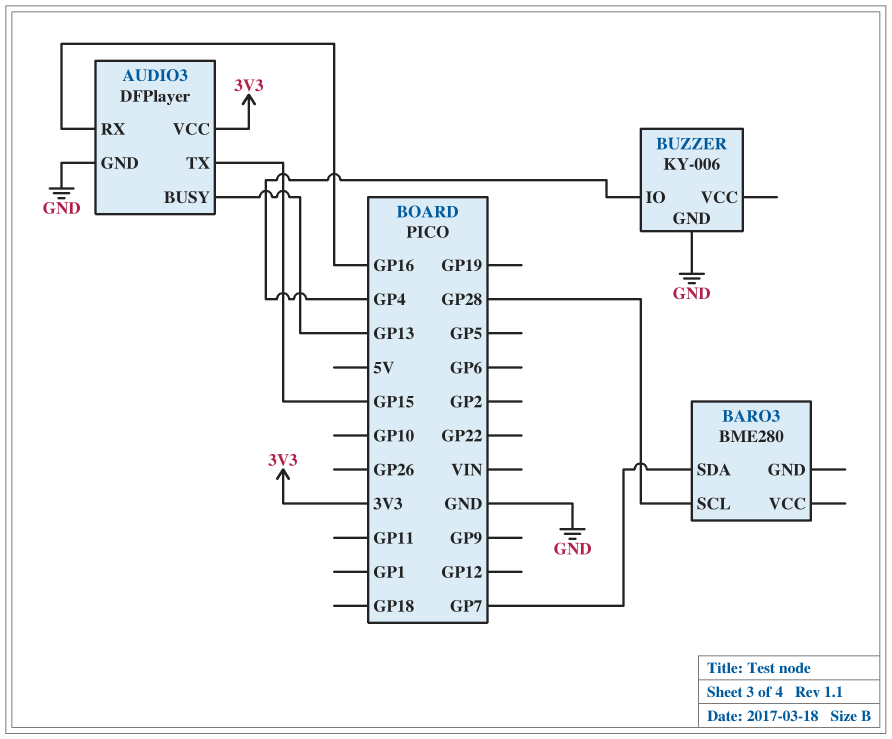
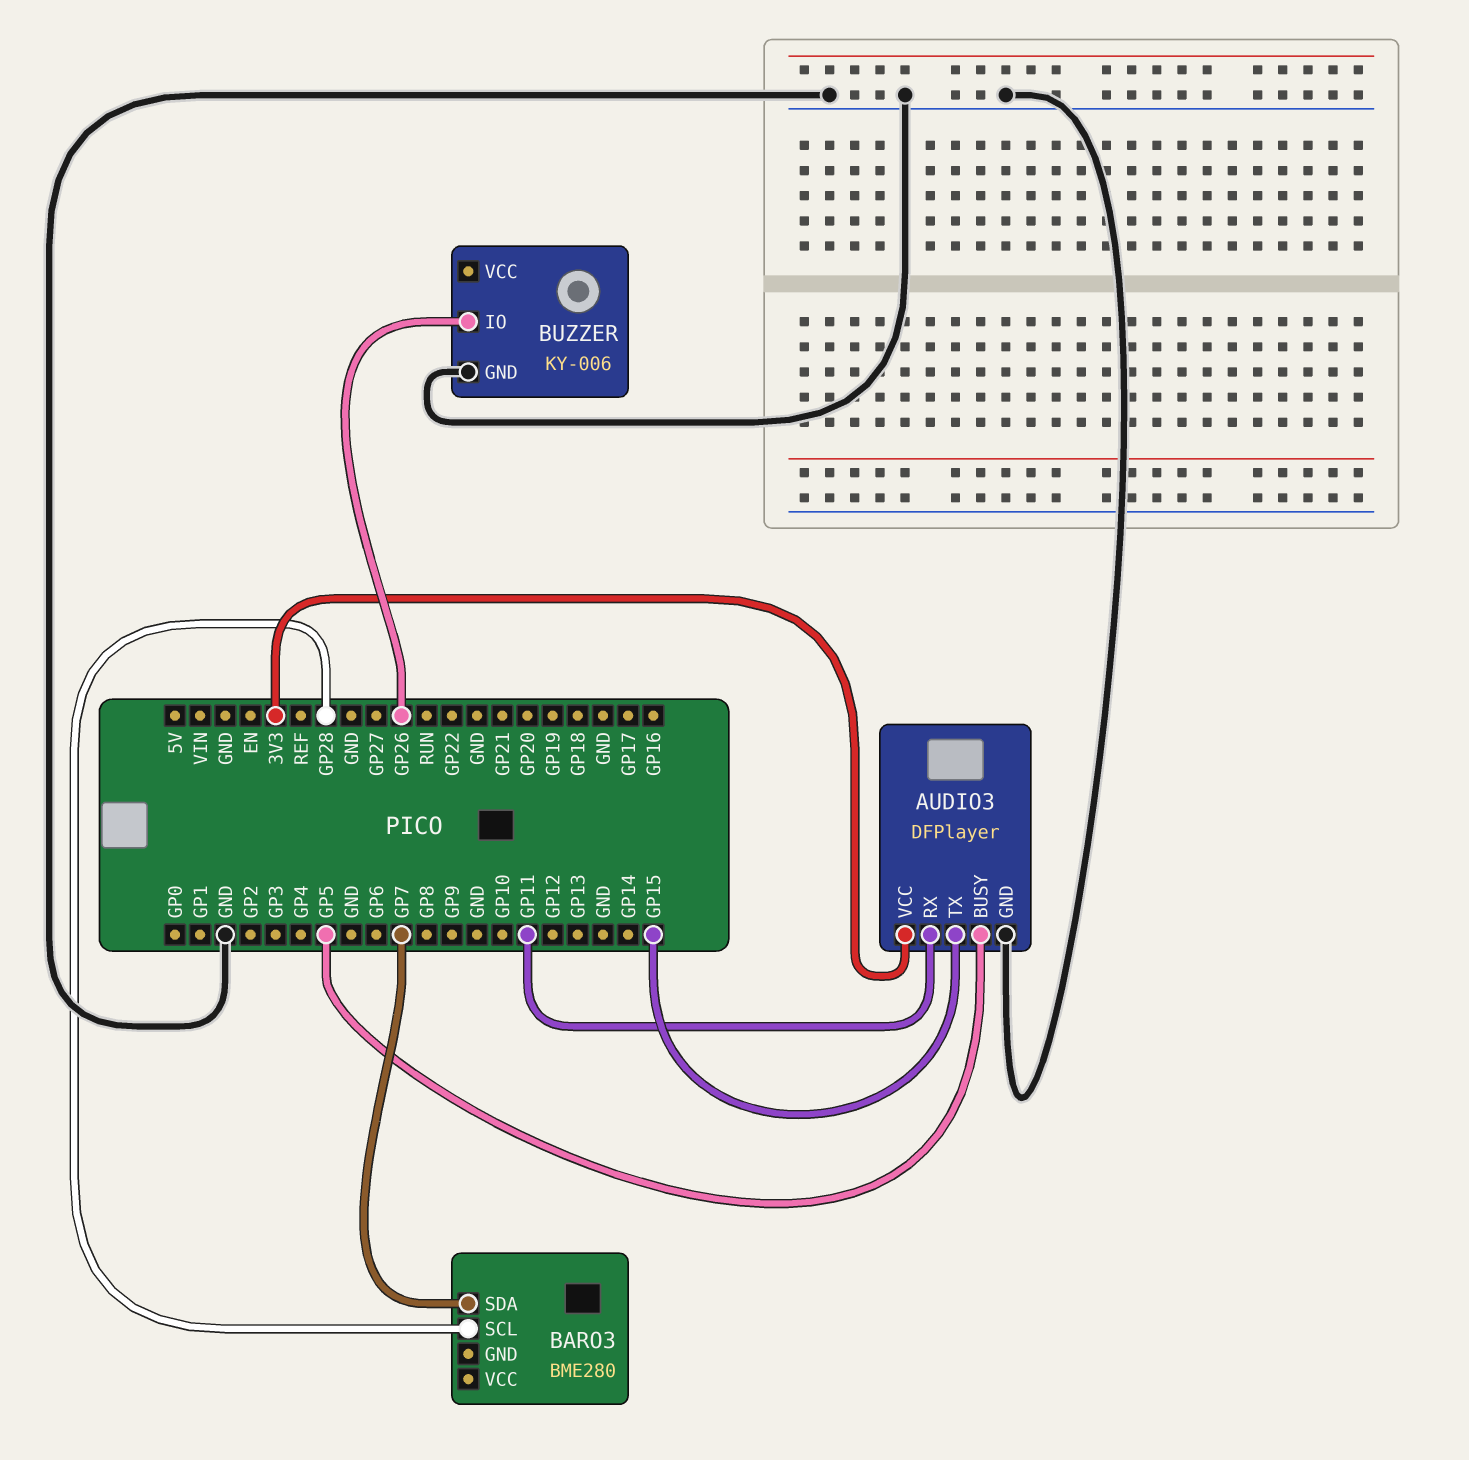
AUDIO3 pin BUSY: GP13 -> GP5
AUDIO3 pin RX: GP16 -> GP11
BUZZER pin IO: GP4 -> GP26

